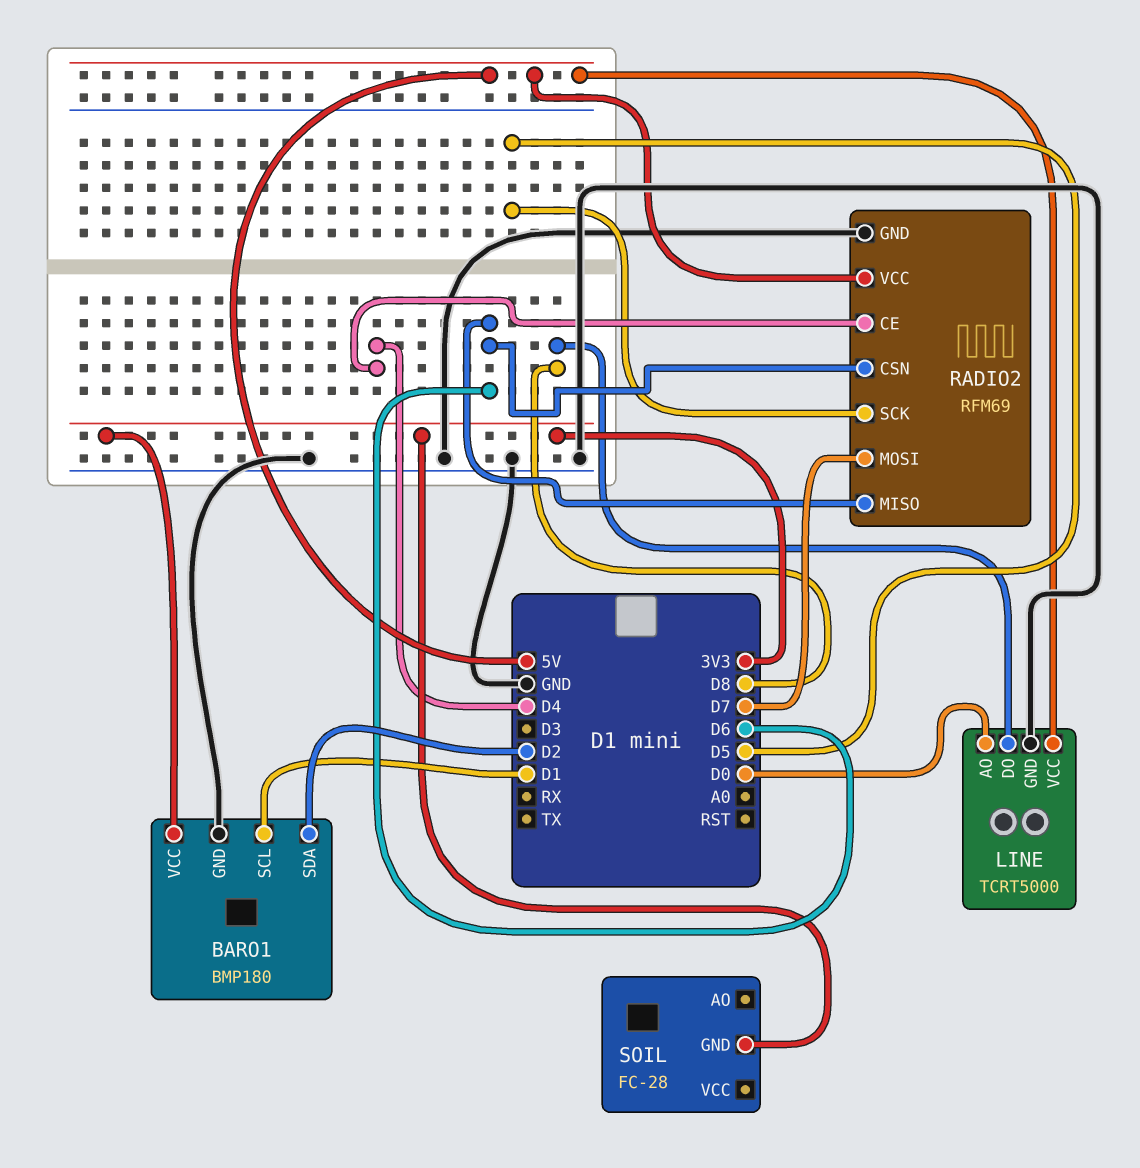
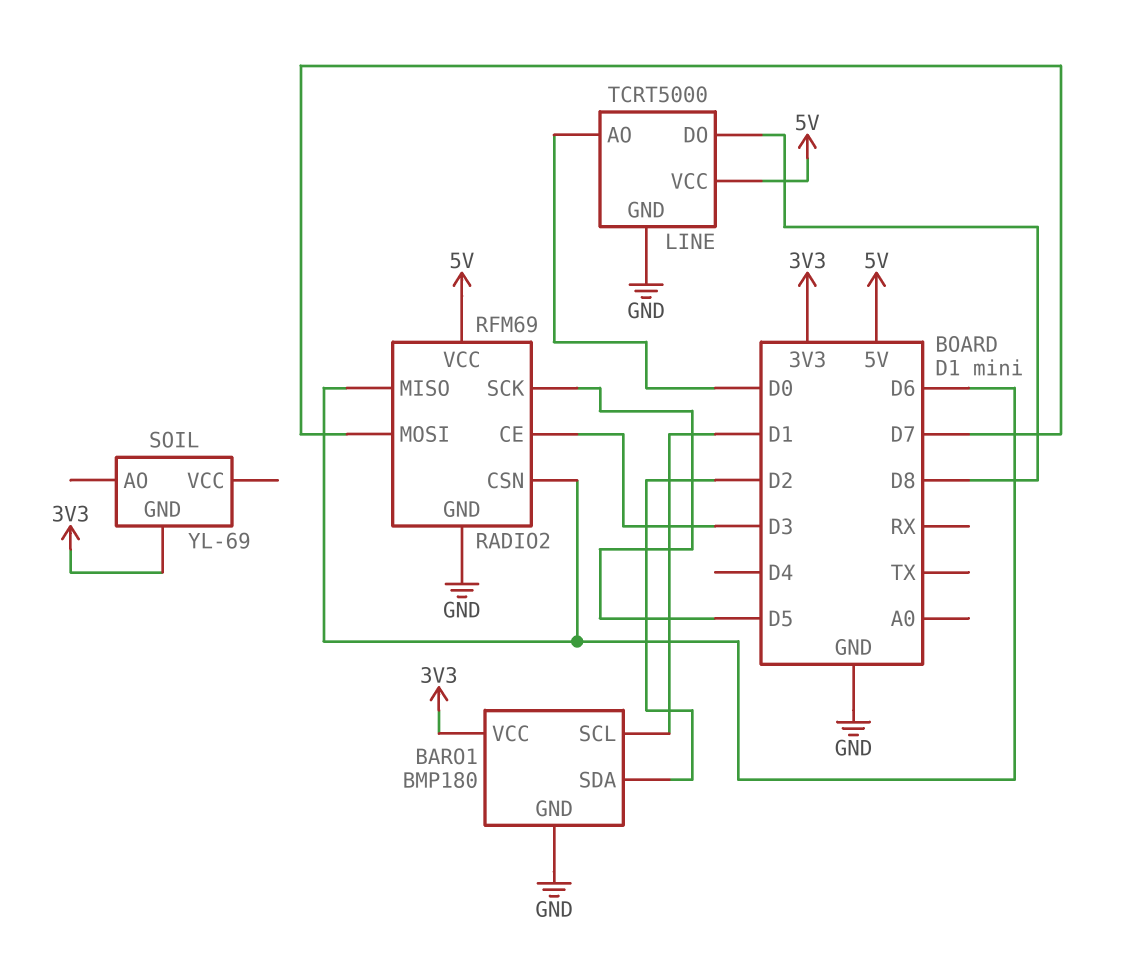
RADIO2 pin CE: D4 -> D3
SOIL: FC-28 -> YL-69

